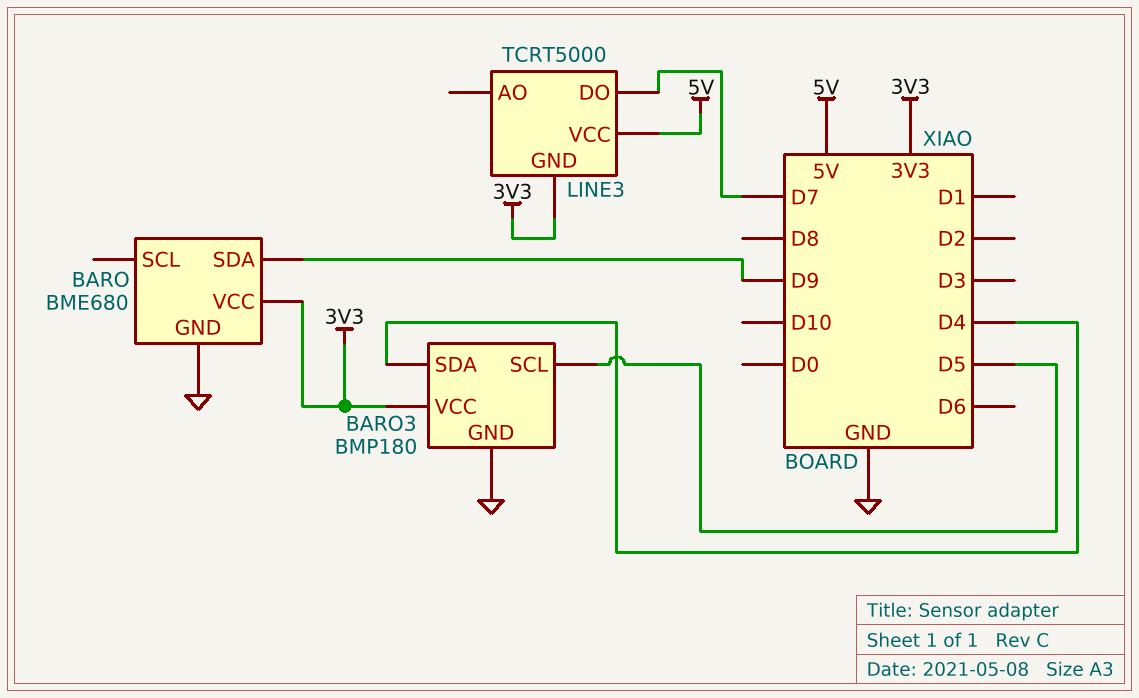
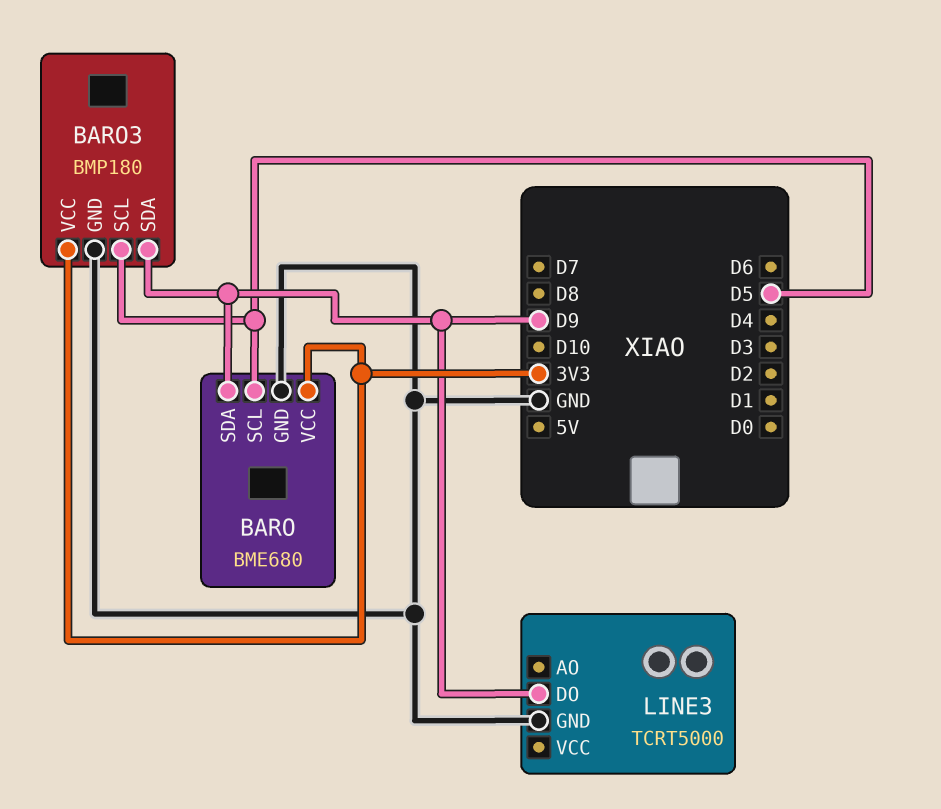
BARO pin SCL: none -> D5
BARO3 pin SDA: D4 -> D9
LINE3 pin DO: D7 -> D9
LINE3 pin GND: 3V3 -> GND
LINE3 pin VCC: 5V -> none

